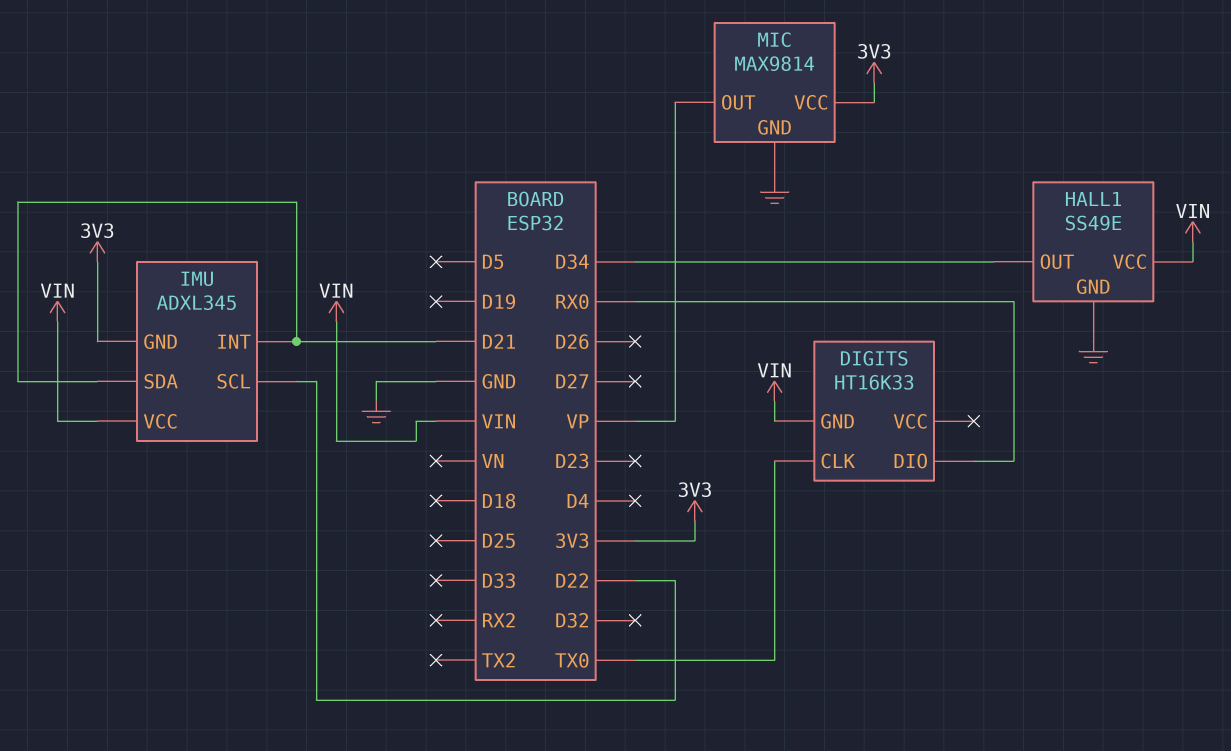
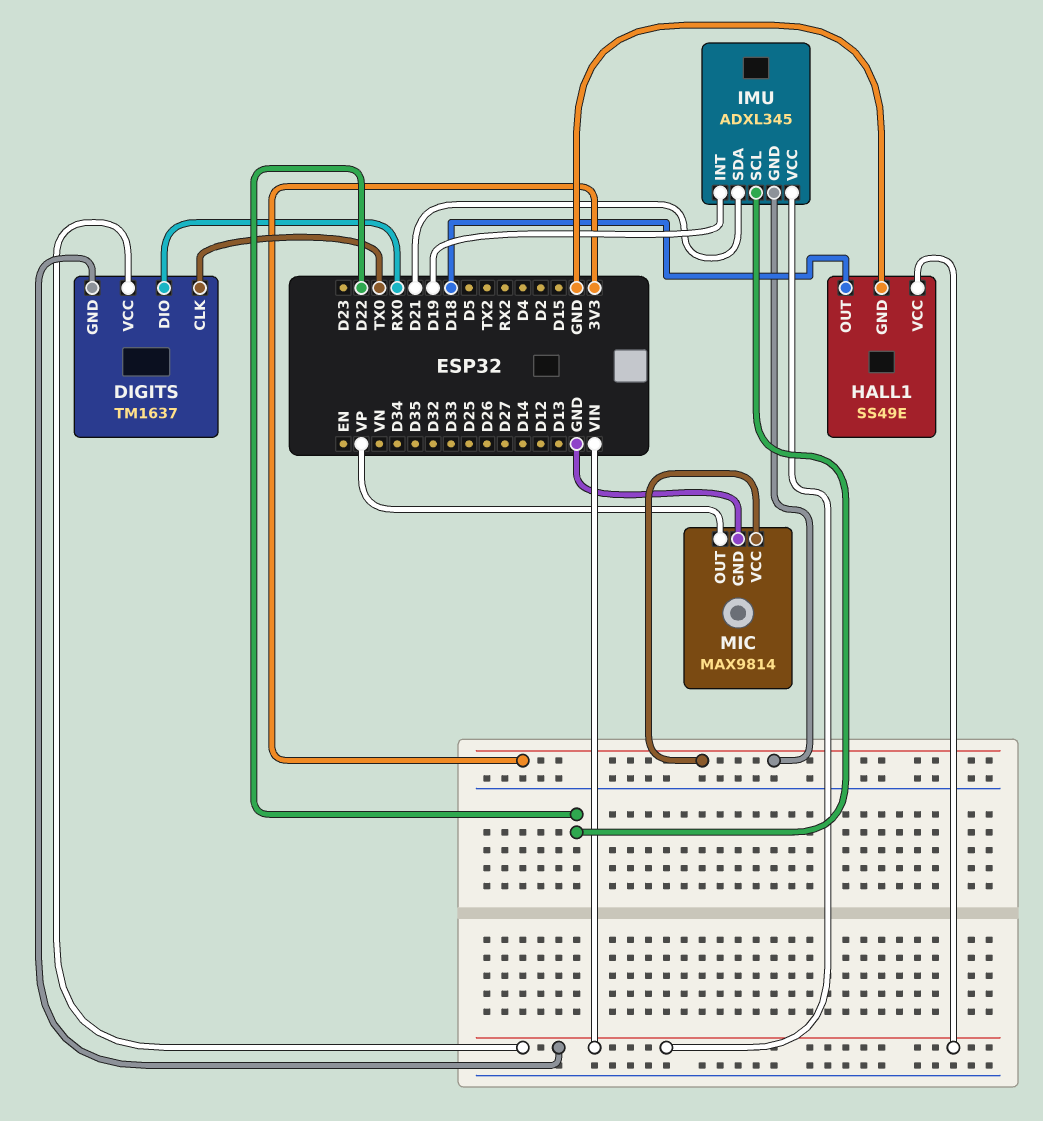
DIGITS: HT16K33 -> TM1637
DIGITS pin VCC: none -> VIN
HALL1 pin OUT: D34 -> D18
IMU pin INT: D21 -> D19

